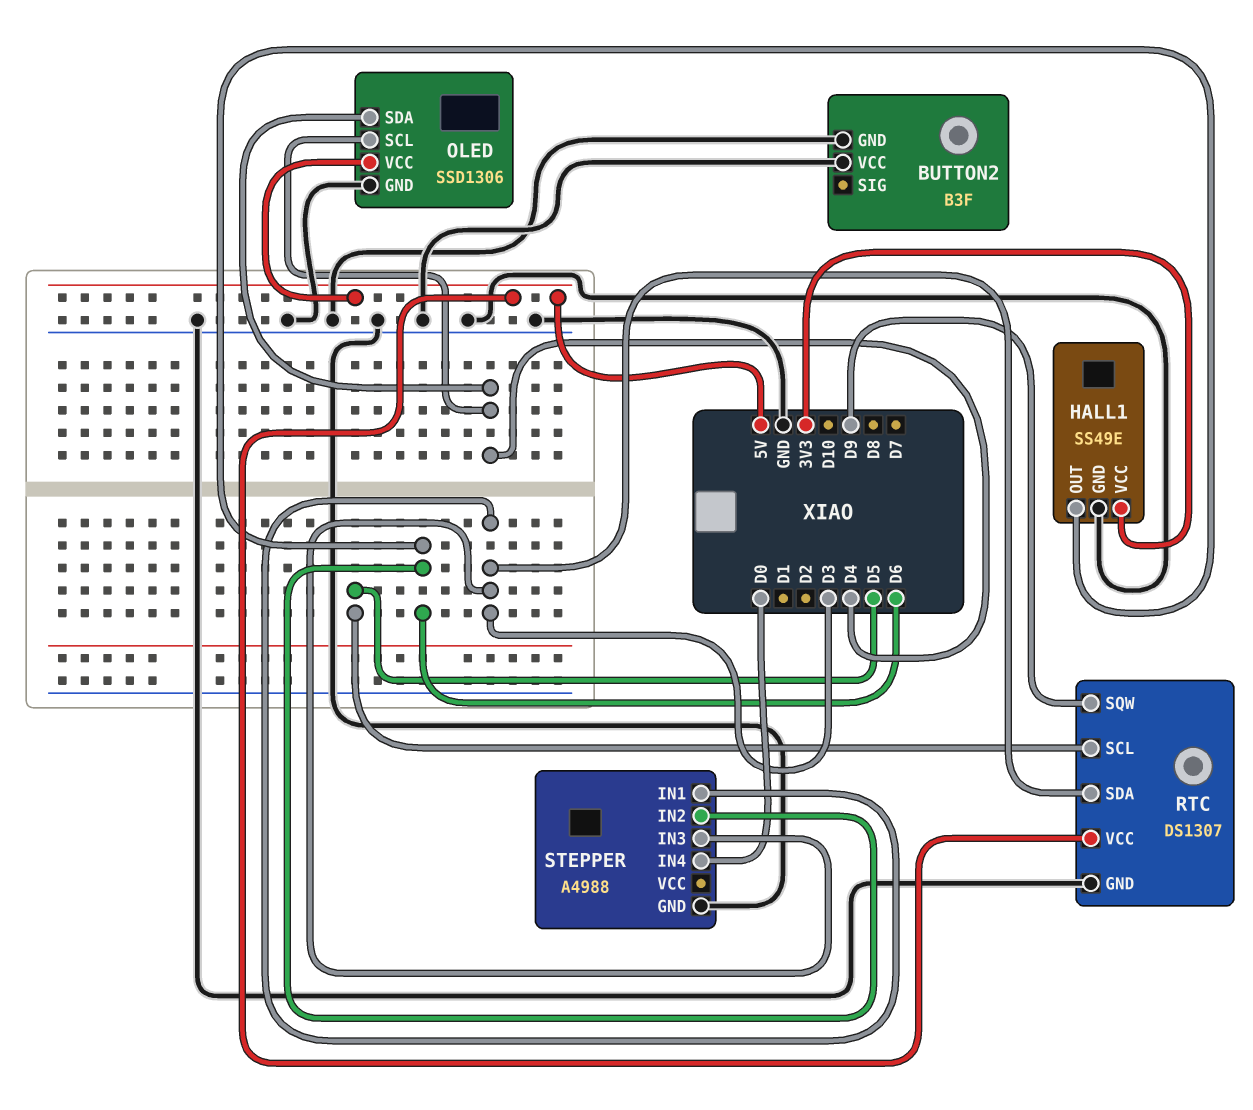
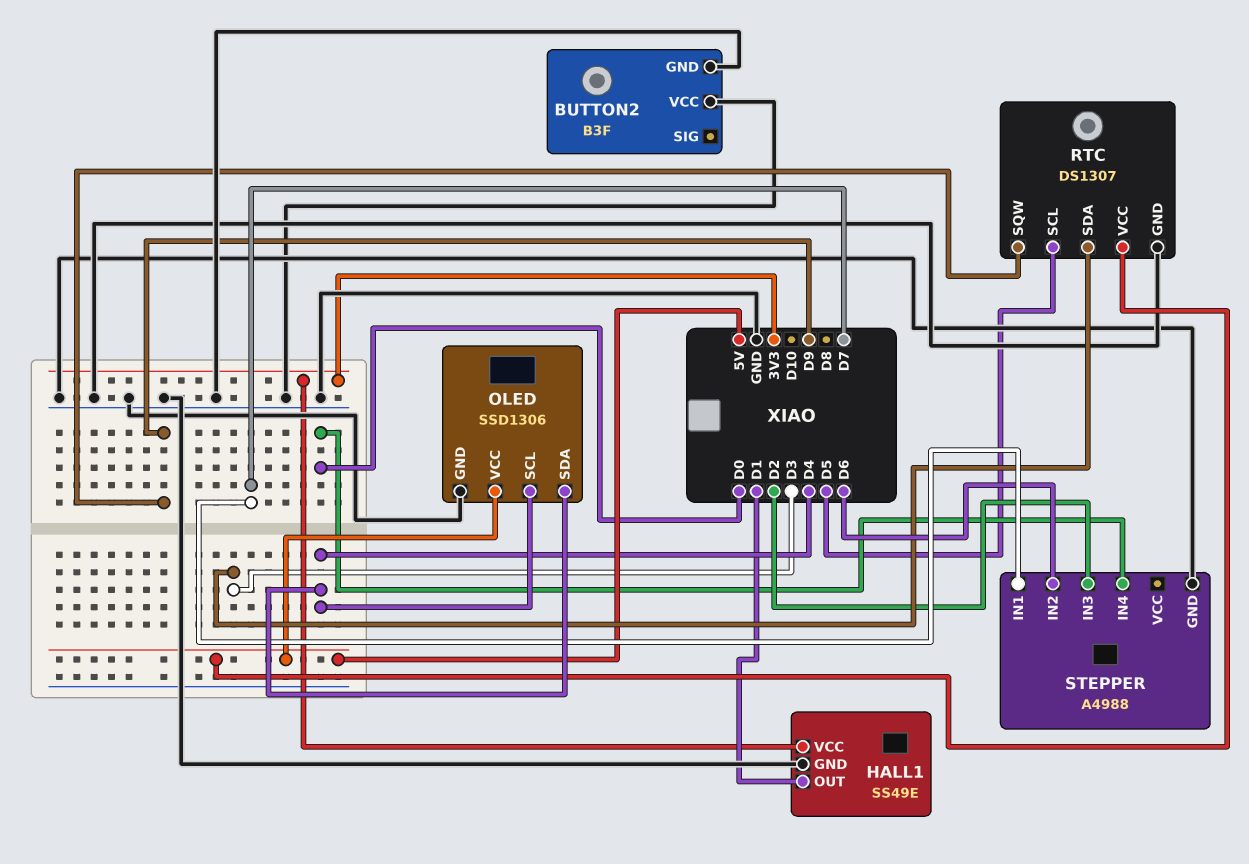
HALL1 pin OUT: D6 -> D1
STEPPER pin IN1: D3 -> D7
STEPPER pin IN3: D3 -> D2

